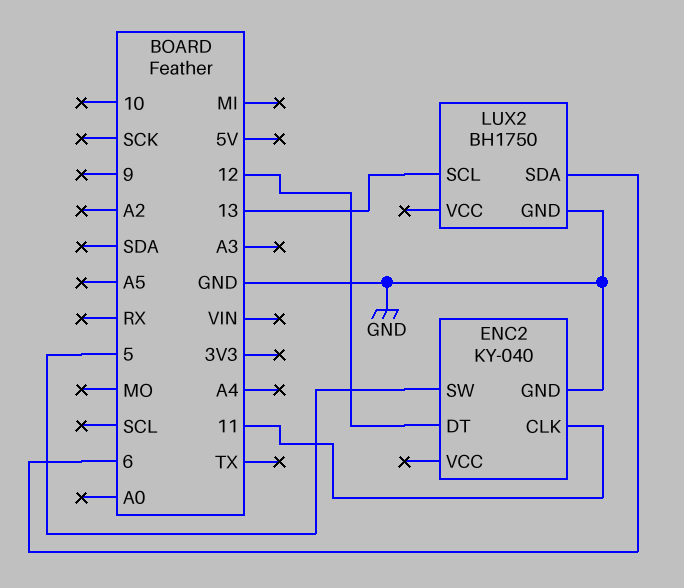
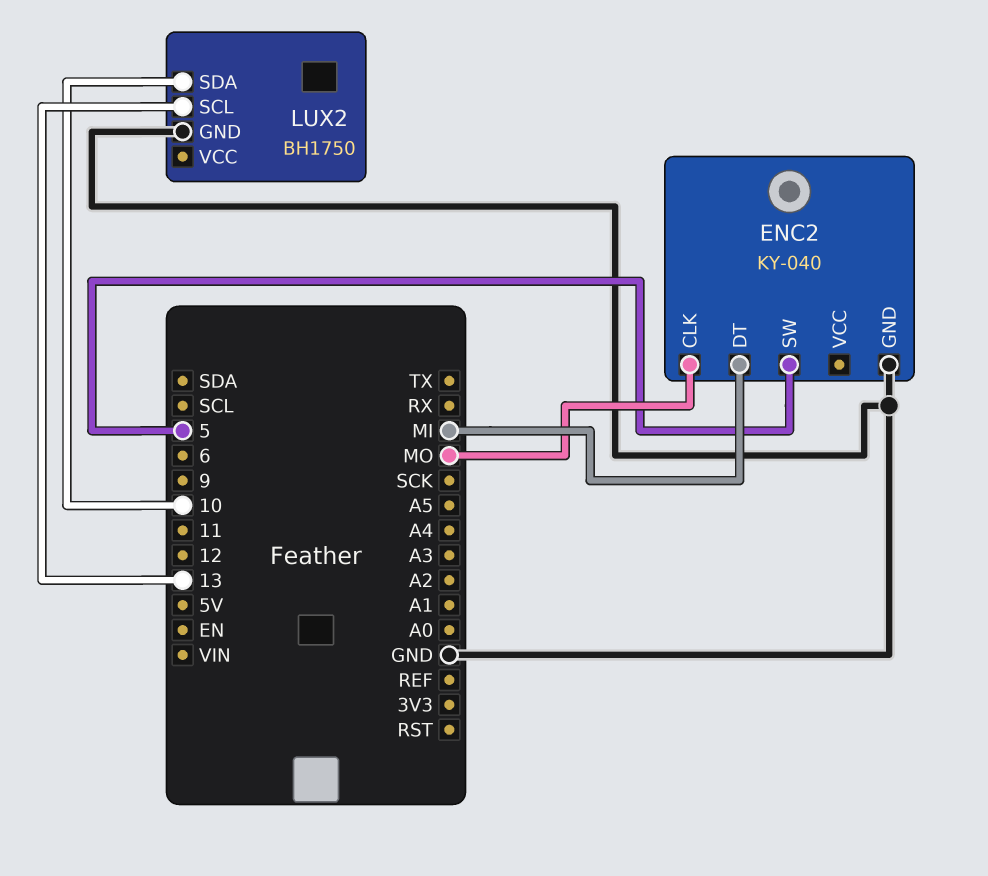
ENC2 pin CLK: 11 -> MO
ENC2 pin DT: 12 -> MI
LUX2 pin SDA: 6 -> 10

